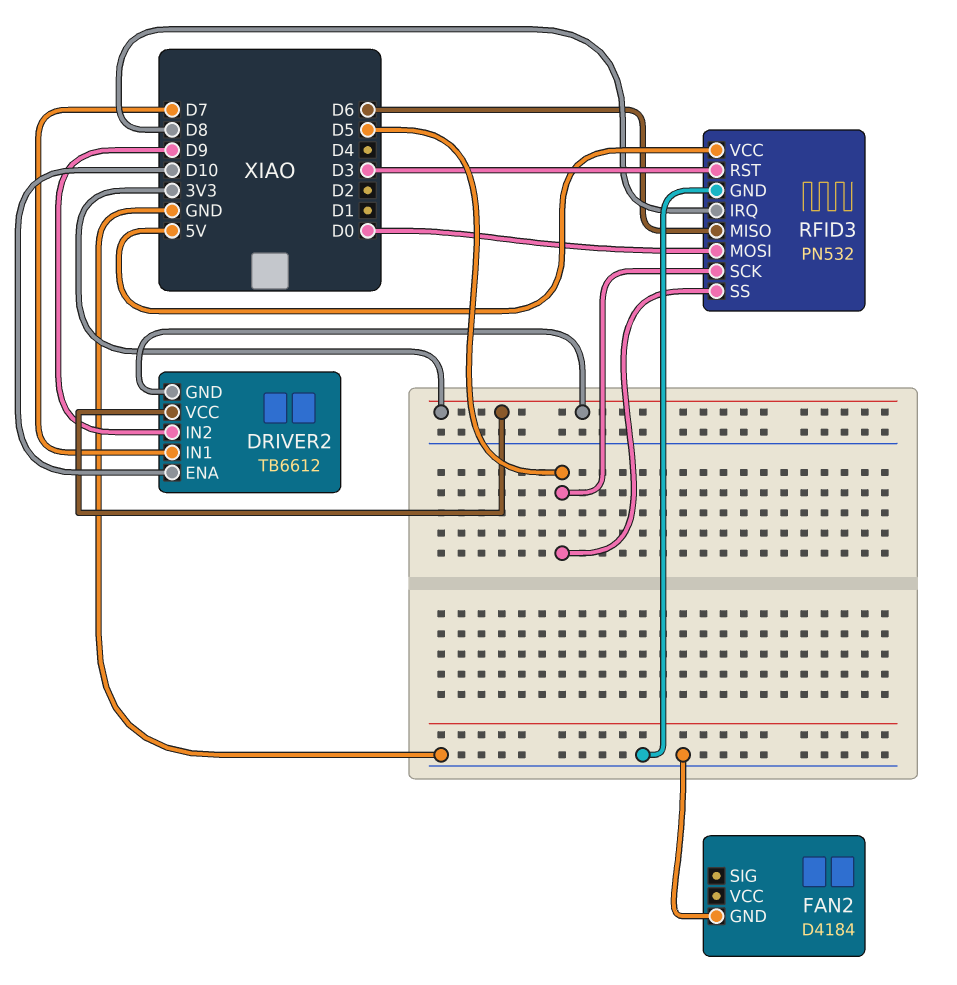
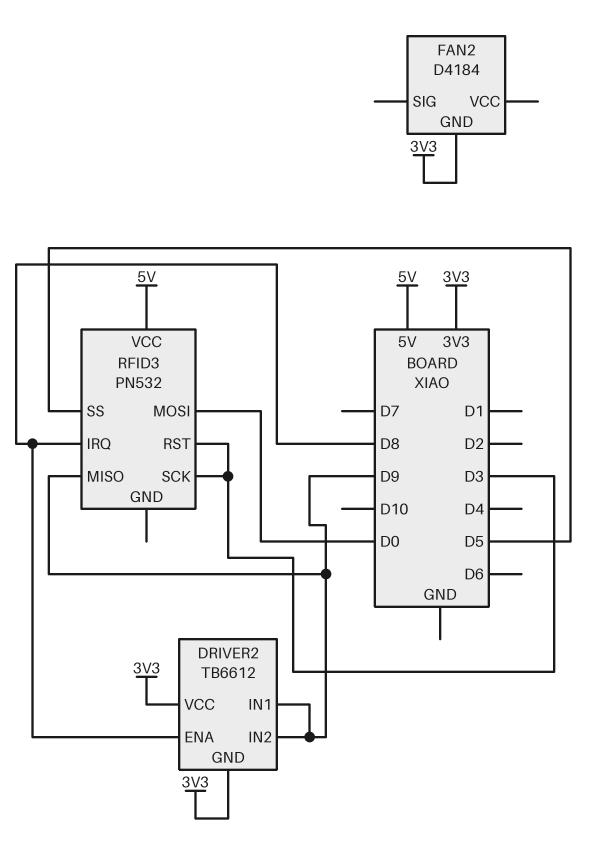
DRIVER2 pin ENA: D10 -> D8
DRIVER2 pin IN1: D7 -> D9
FAN2 pin GND: GND -> 3V3
RFID3 pin GND: GND -> none
RFID3 pin MISO: D6 -> D9
RFID3 pin SCK: D5 -> D3

